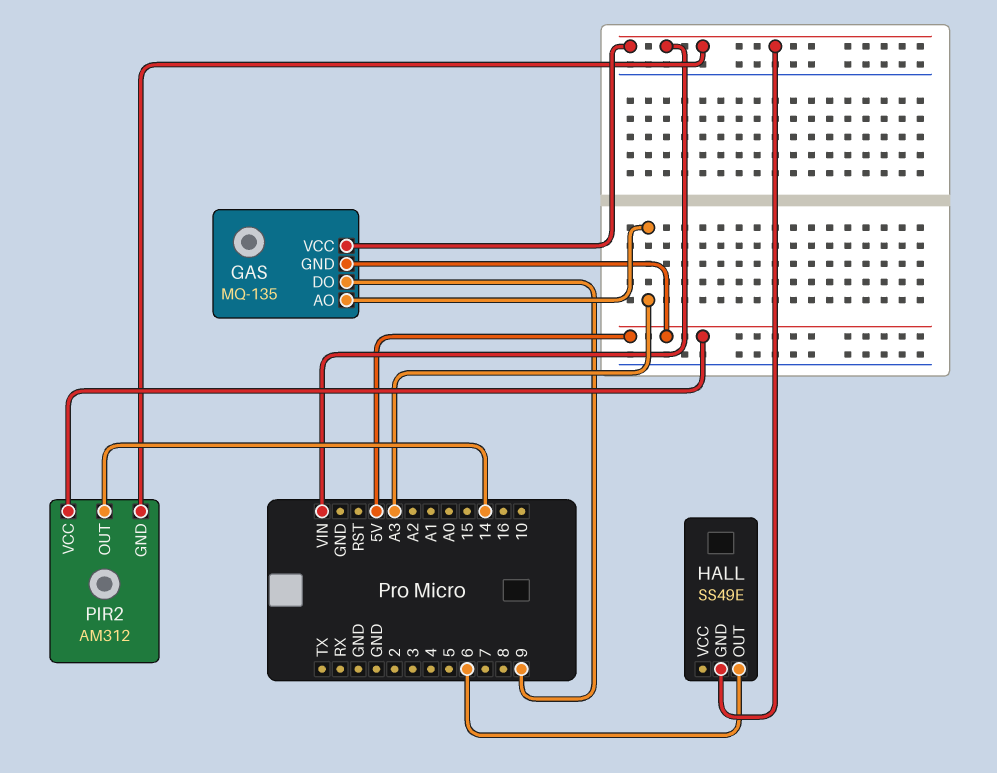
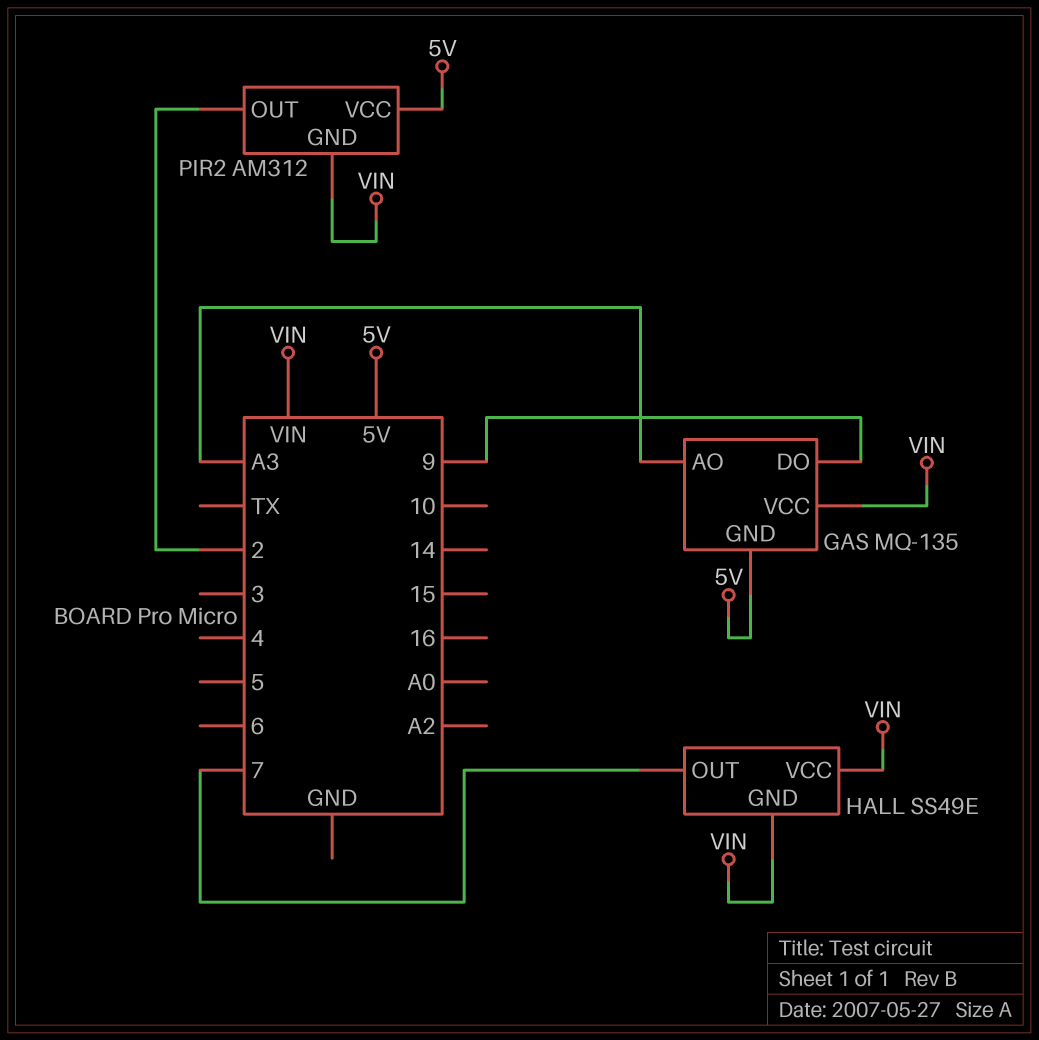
HALL pin OUT: 6 -> 7
HALL pin VCC: none -> VIN
PIR2 pin OUT: 14 -> 2

